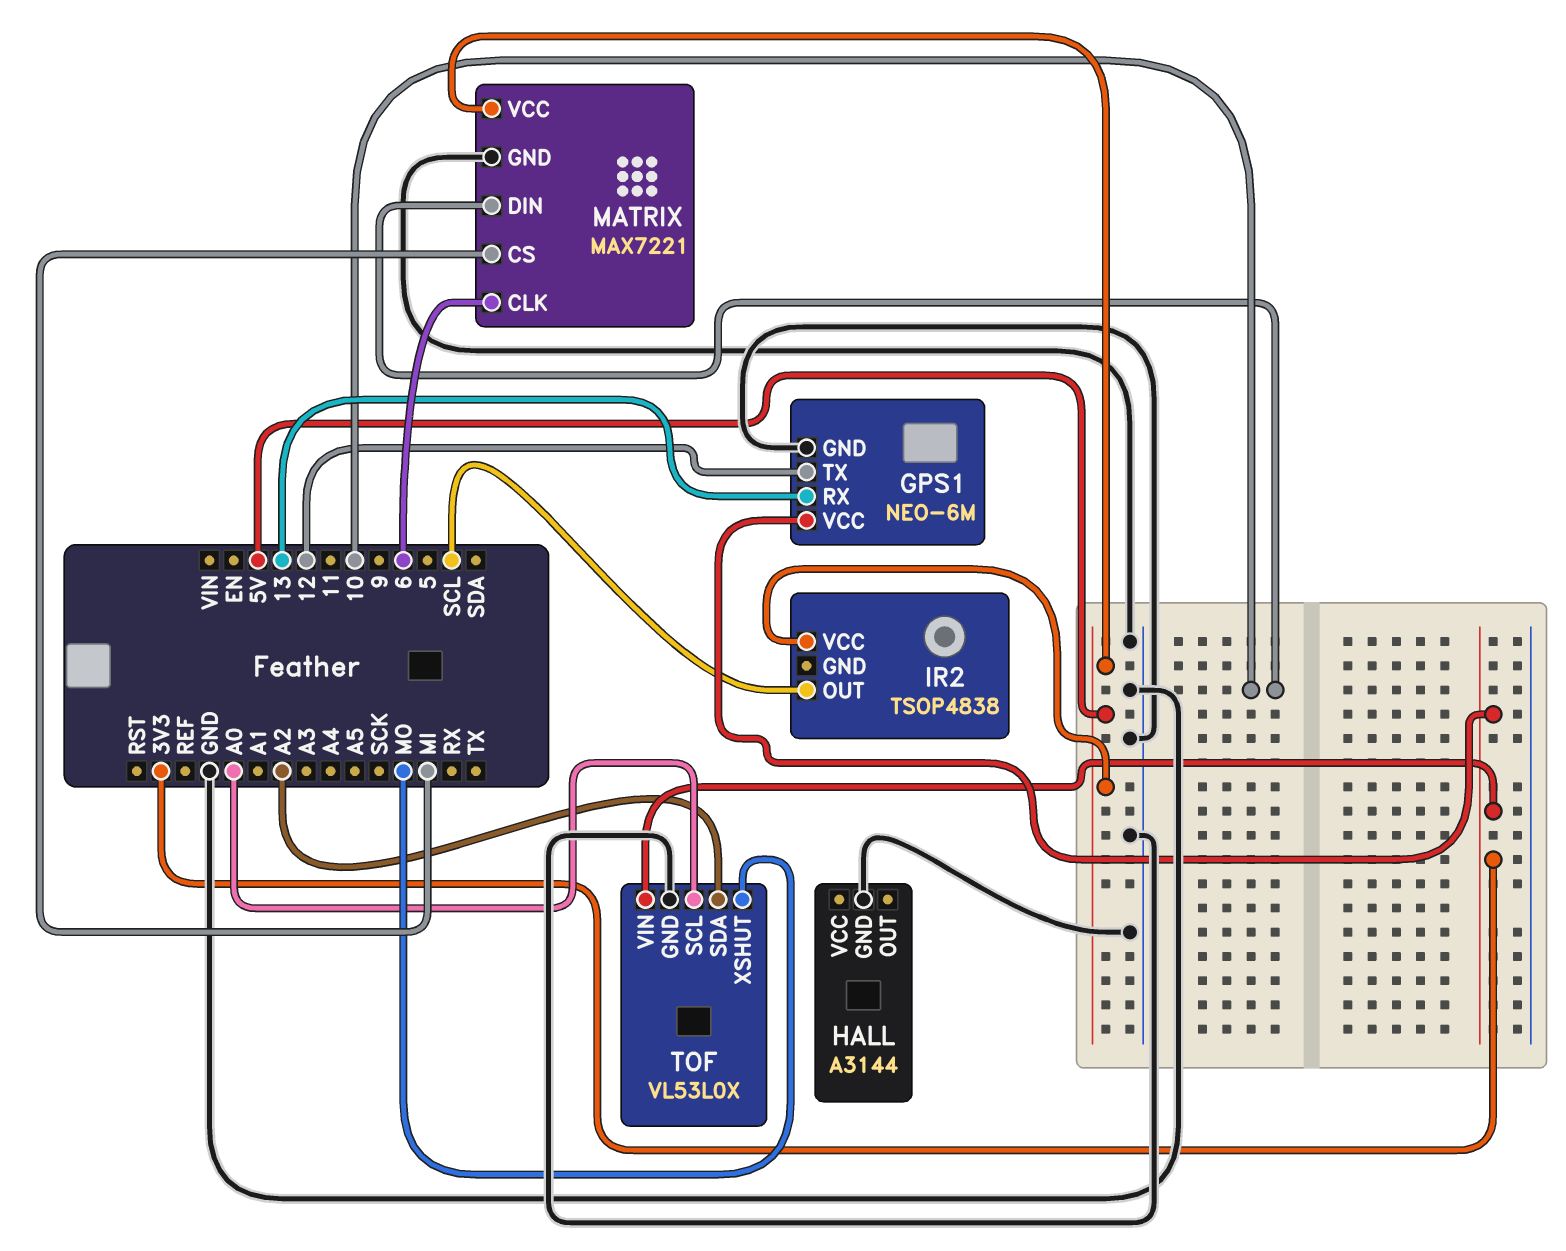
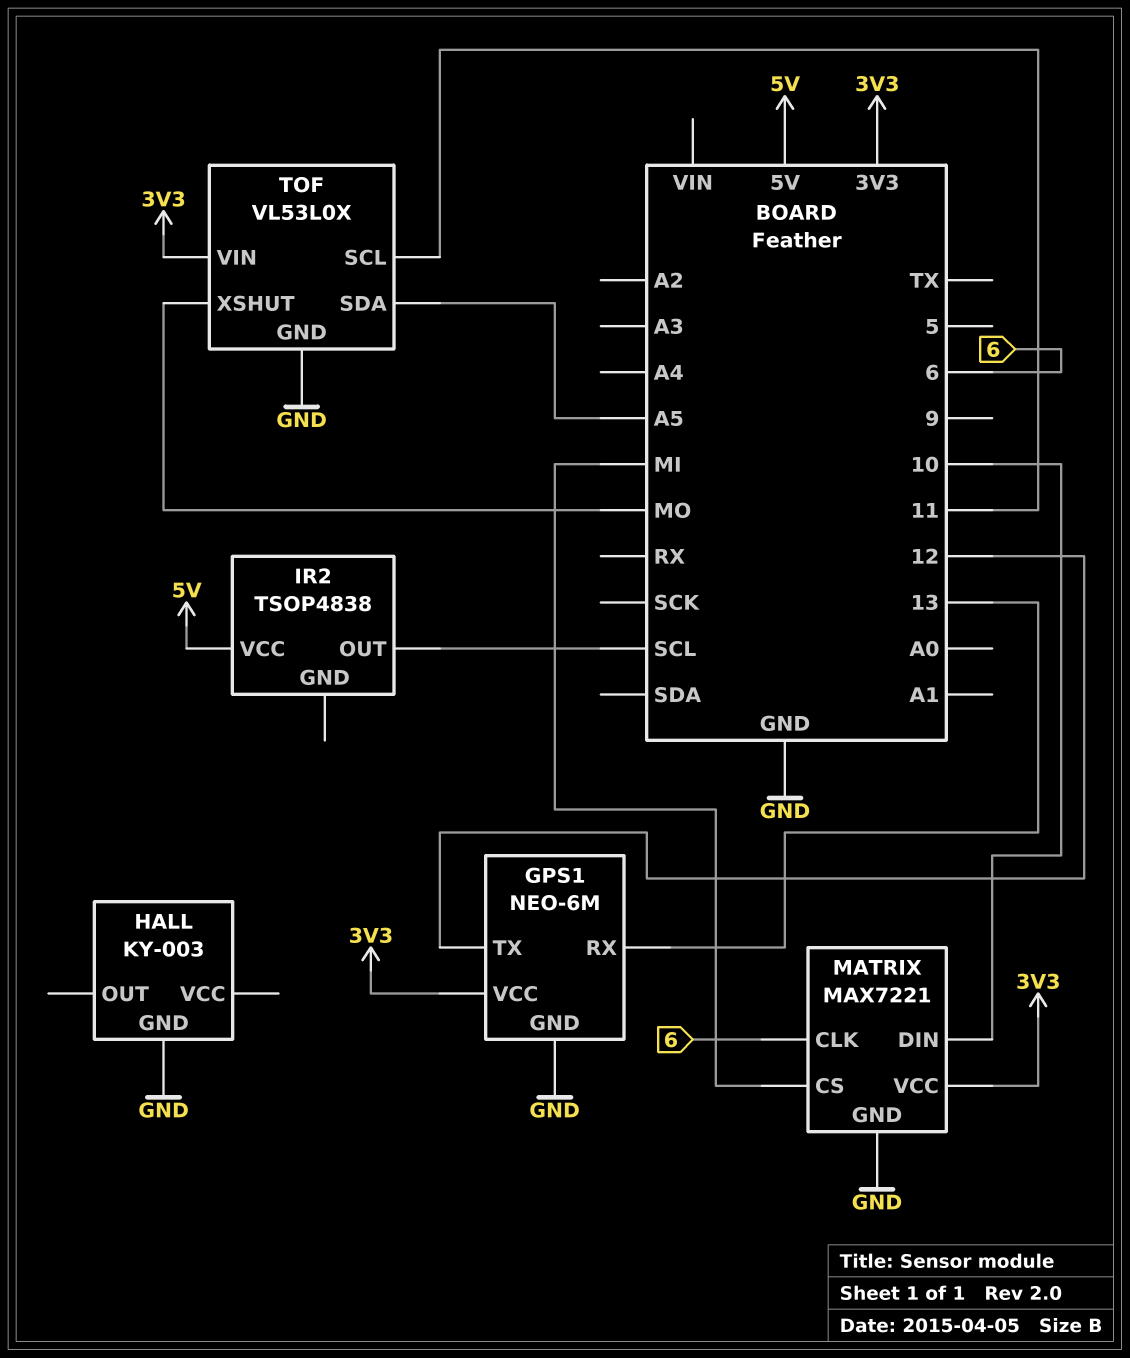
HALL: A3144 -> KY-003
MATRIX pin VCC: 5V -> 3V3
TOF pin SCL: A0 -> 11
TOF pin SDA: A2 -> A5

